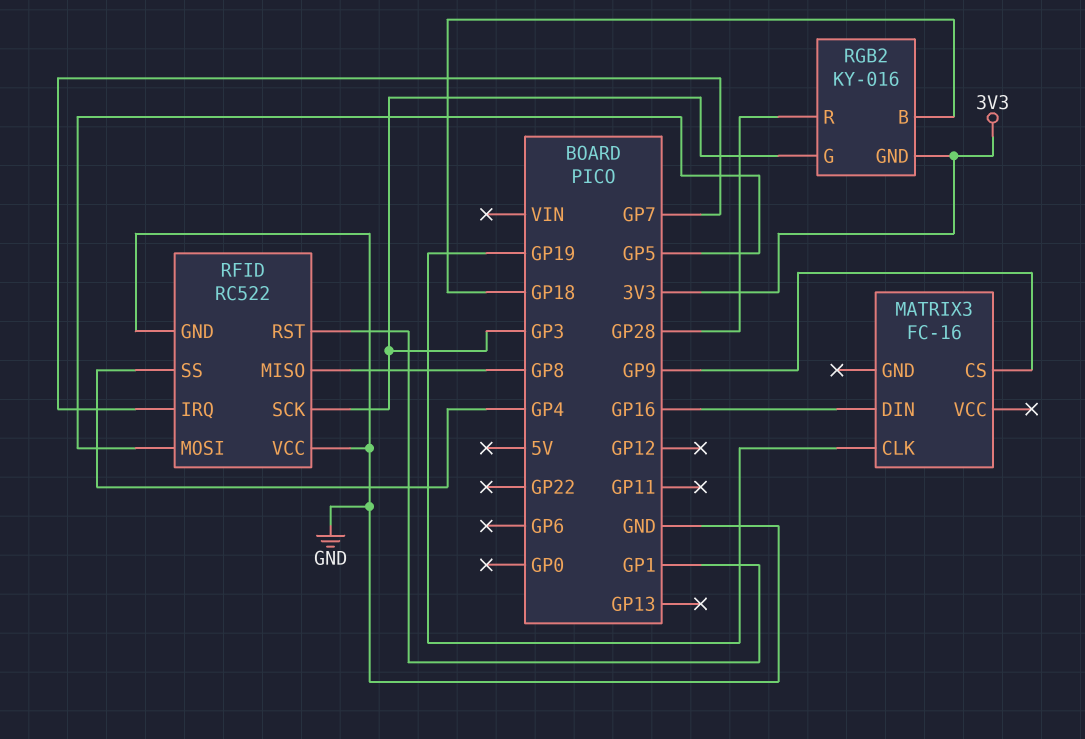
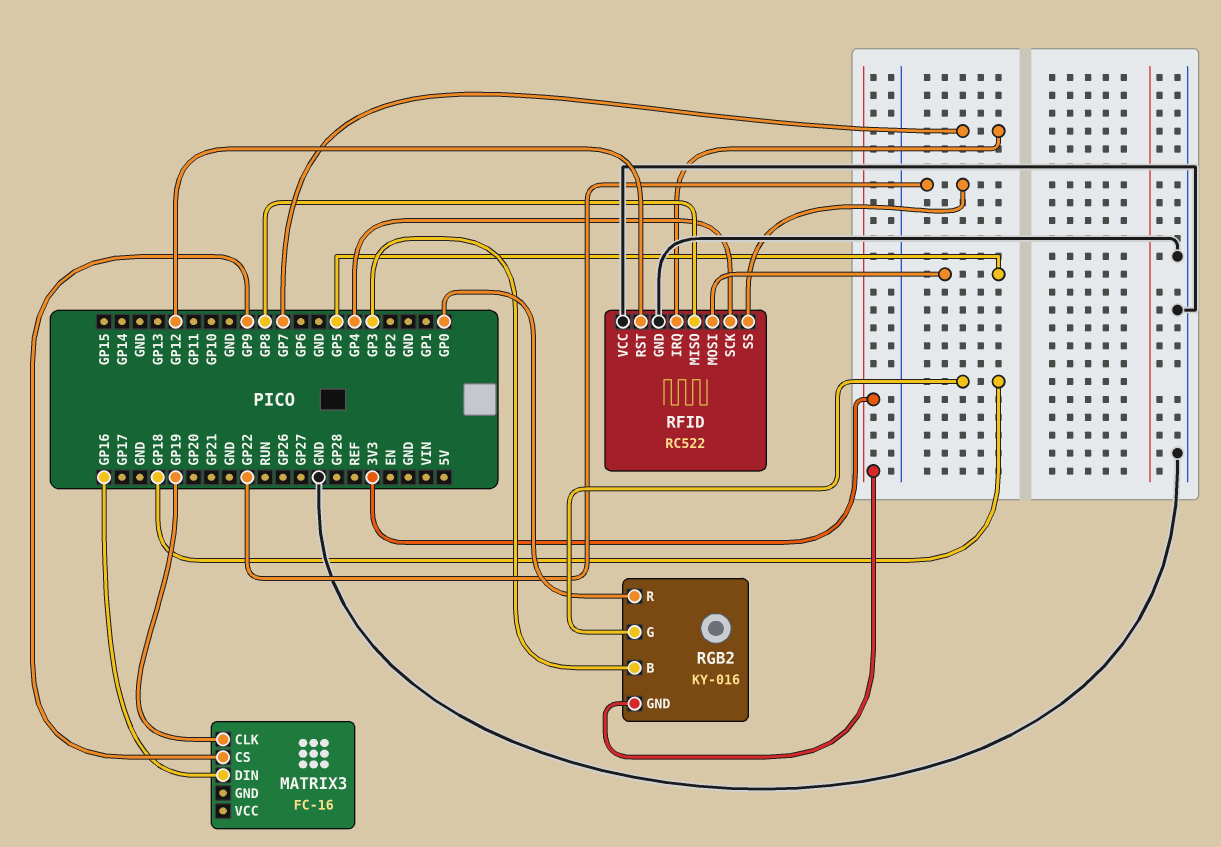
RFID pin RST: GP1 -> GP12
RFID pin SCK: GP3 -> GP4
RFID pin SS: GP4 -> GP22
RGB2 pin B: GP18 -> GP3
RGB2 pin G: GP3 -> GP18
RGB2 pin R: GP28 -> GP0

